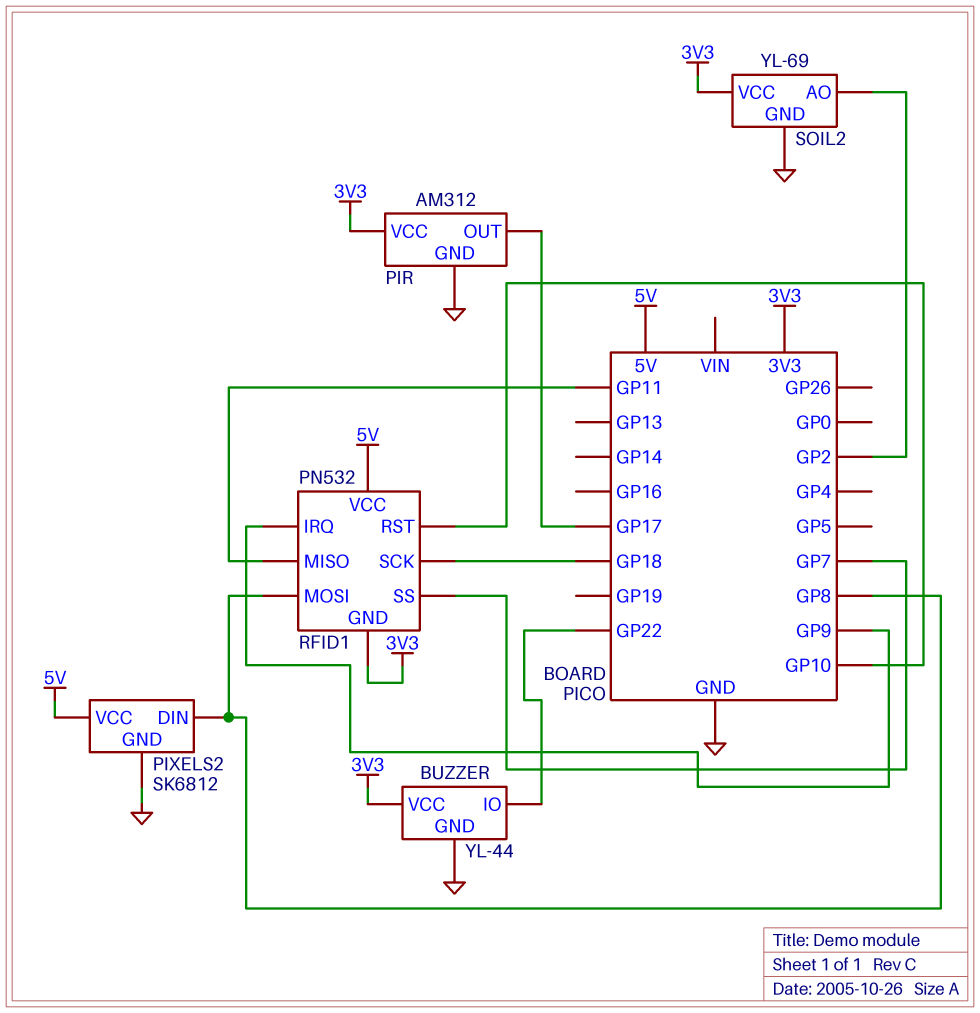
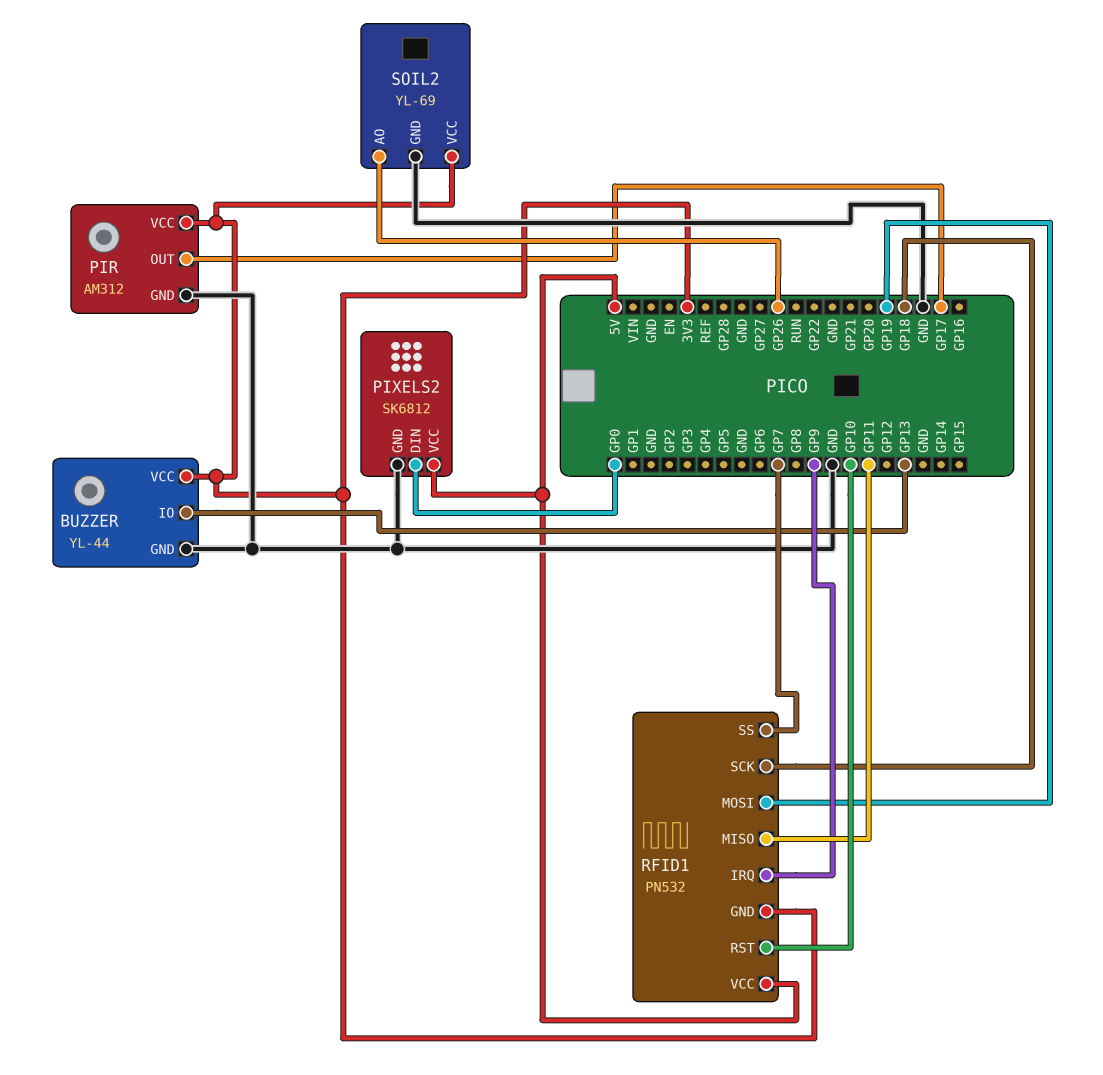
BUZZER pin IO: GP22 -> GP13
PIXELS2 pin DIN: GP8 -> GP0
RFID1 pin MOSI: GP8 -> GP19
SOIL2 pin AO: GP2 -> GP26

